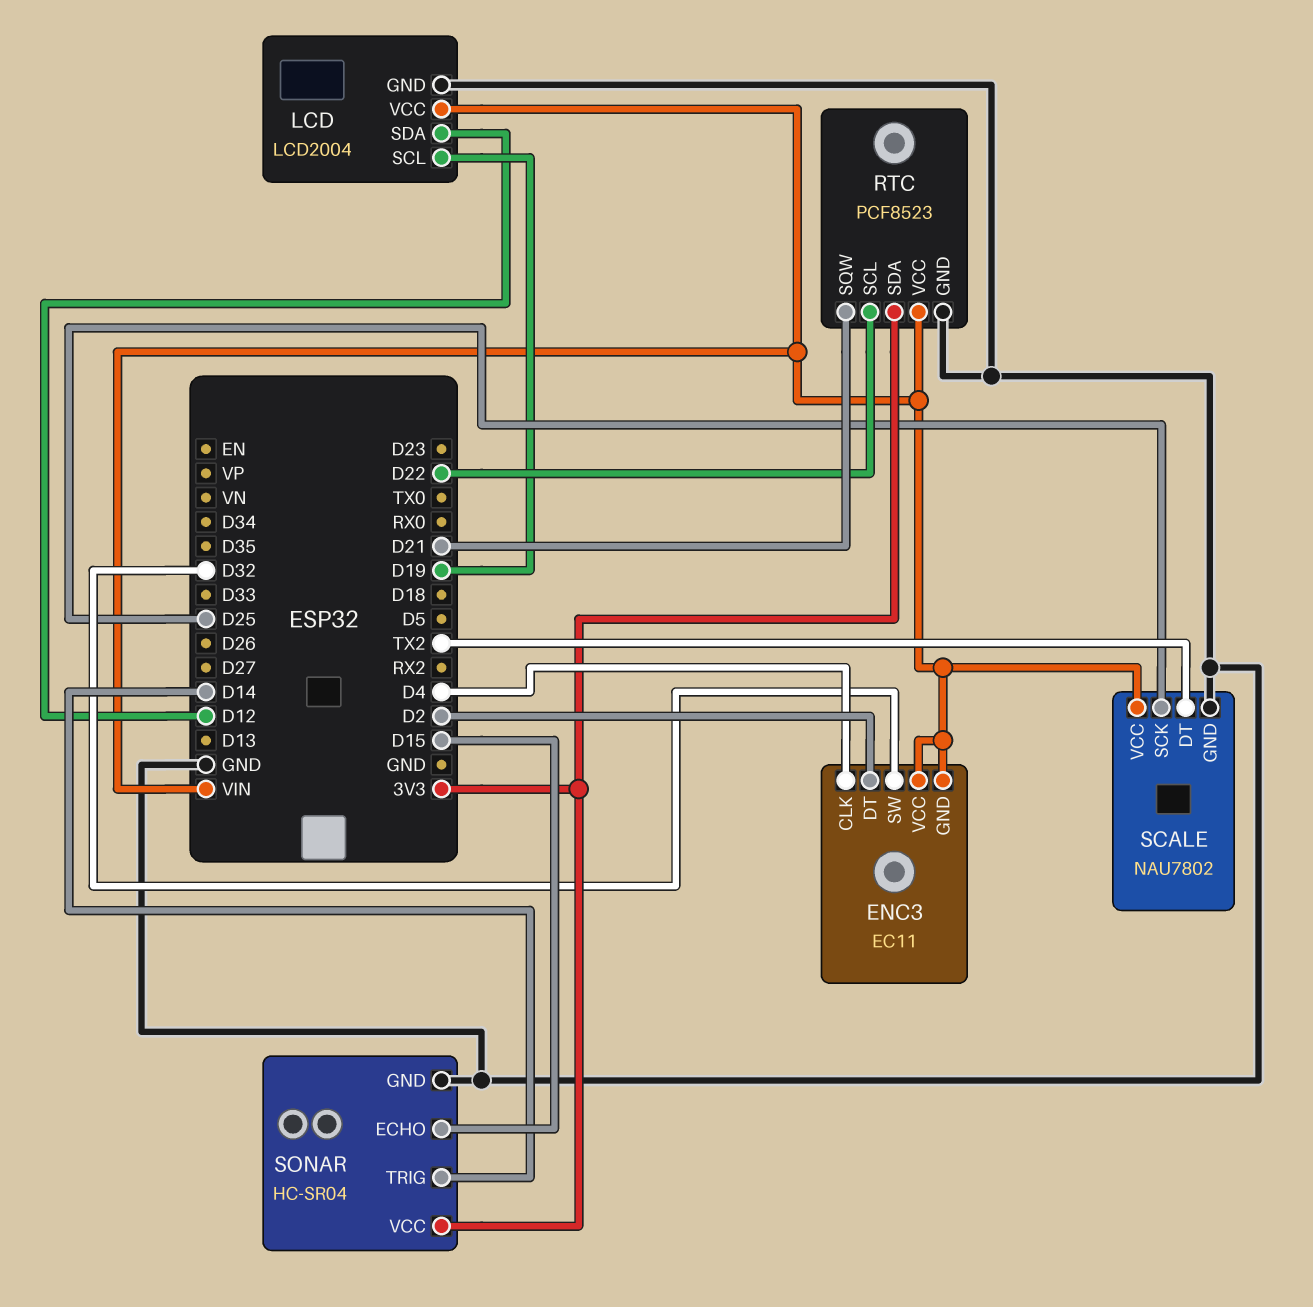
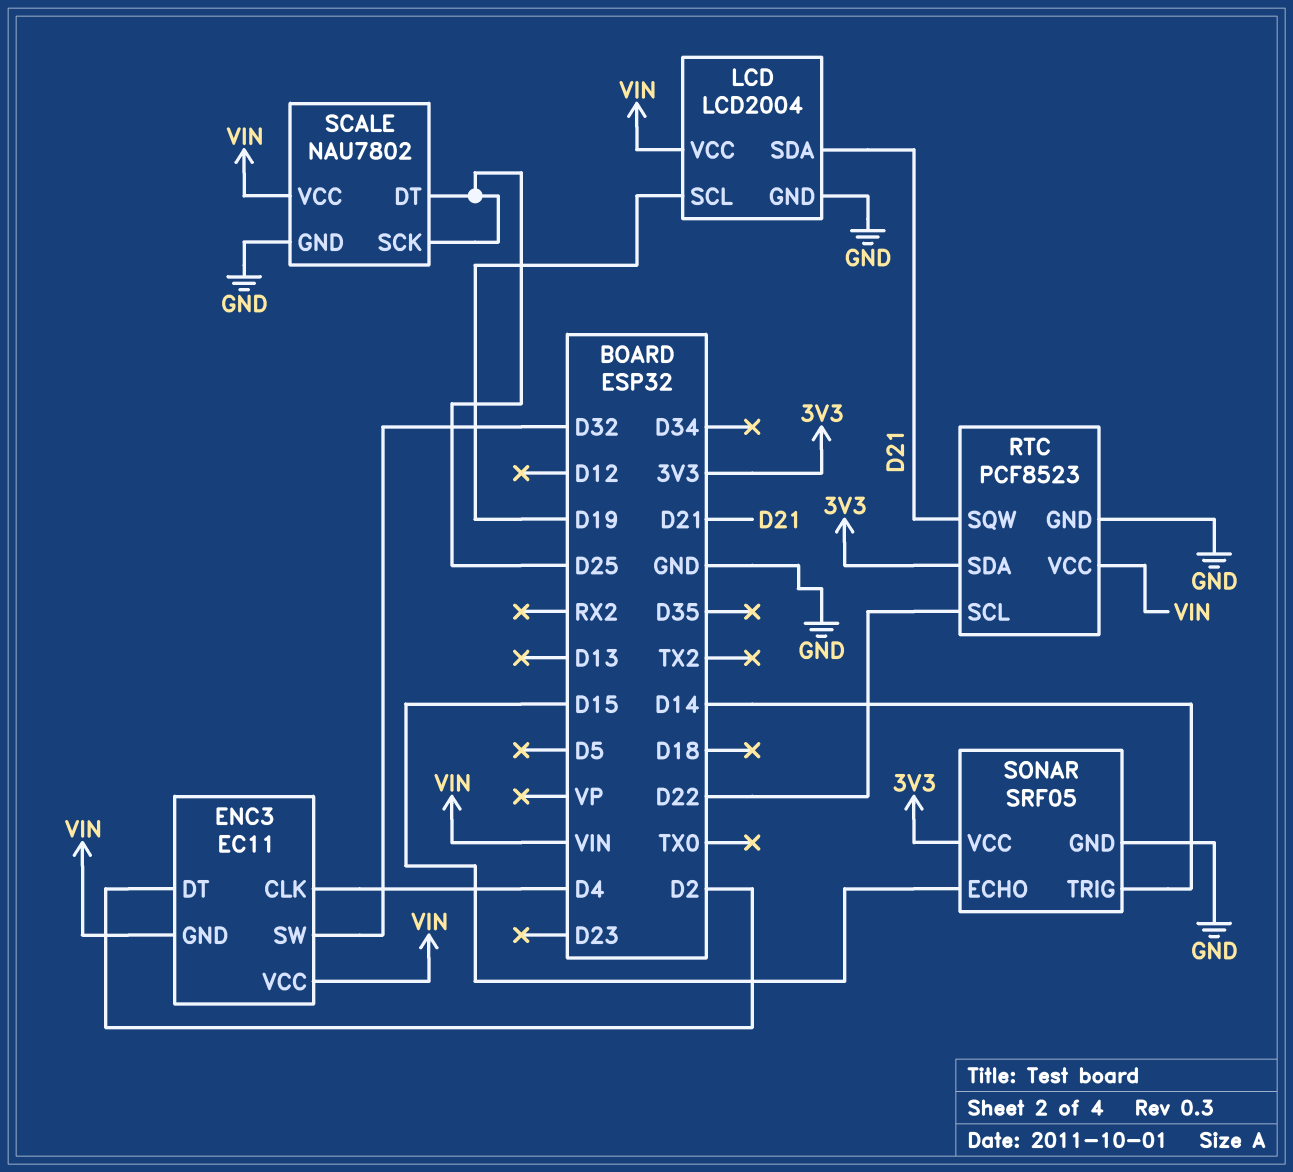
LCD pin SDA: D12 -> D21
SCALE pin DT: TX2 -> D25
SONAR: HC-SR04 -> SRF05

